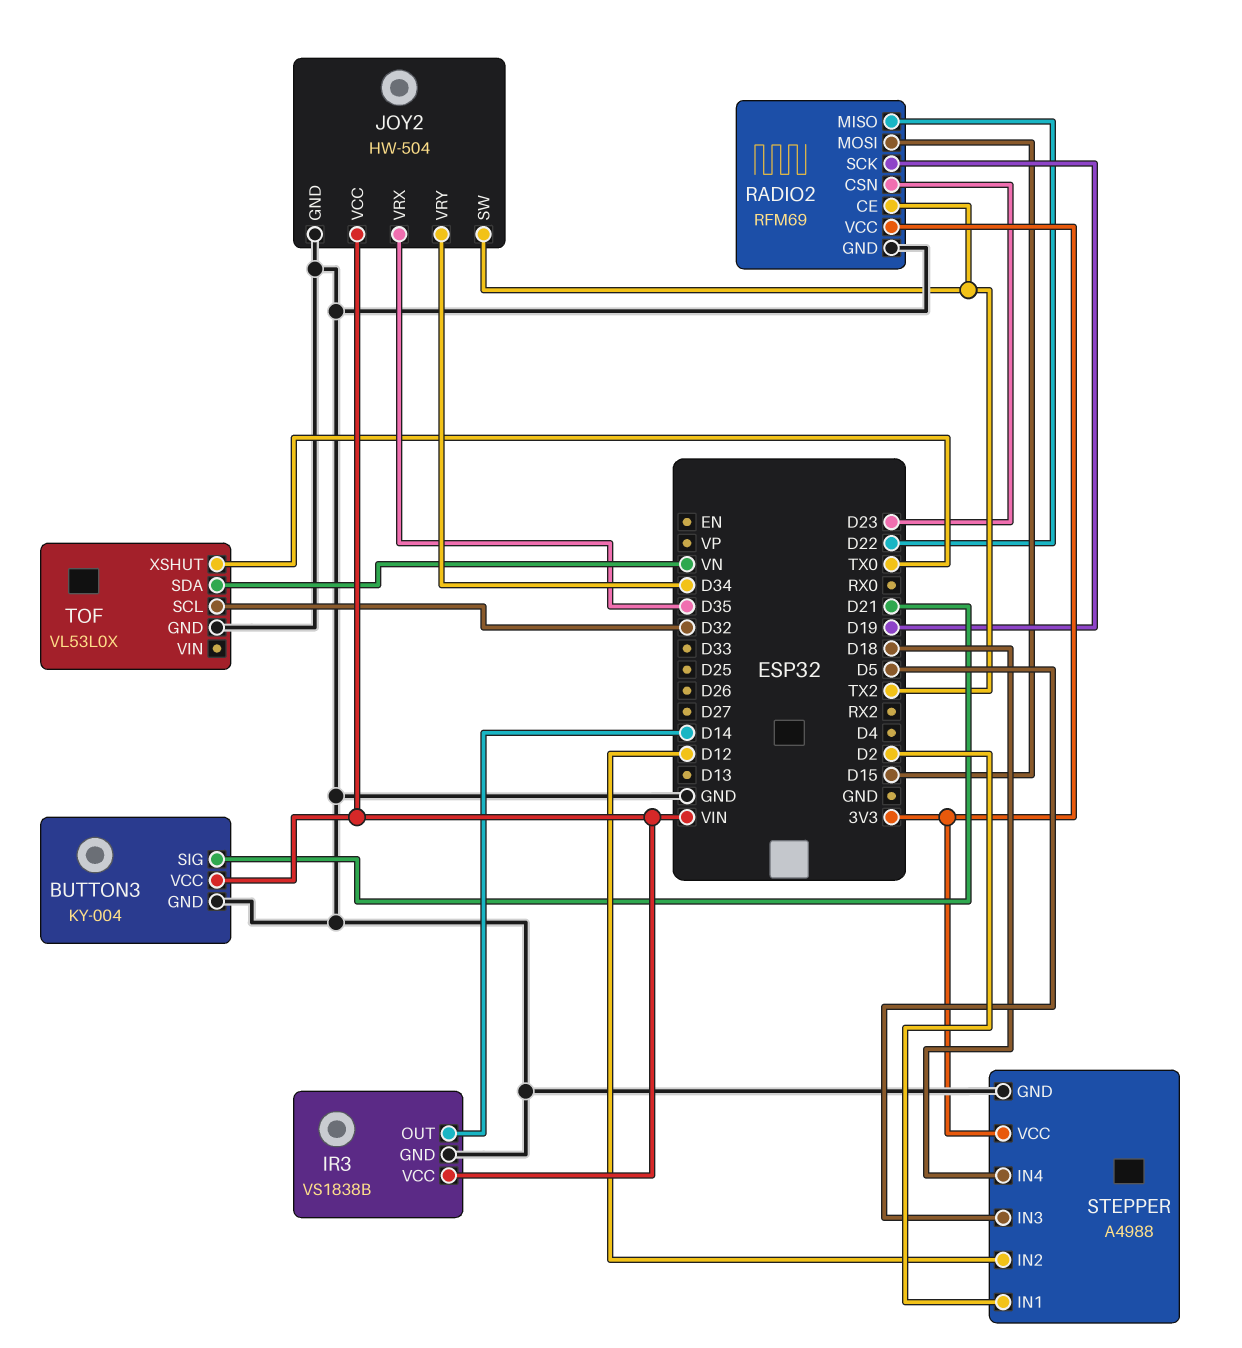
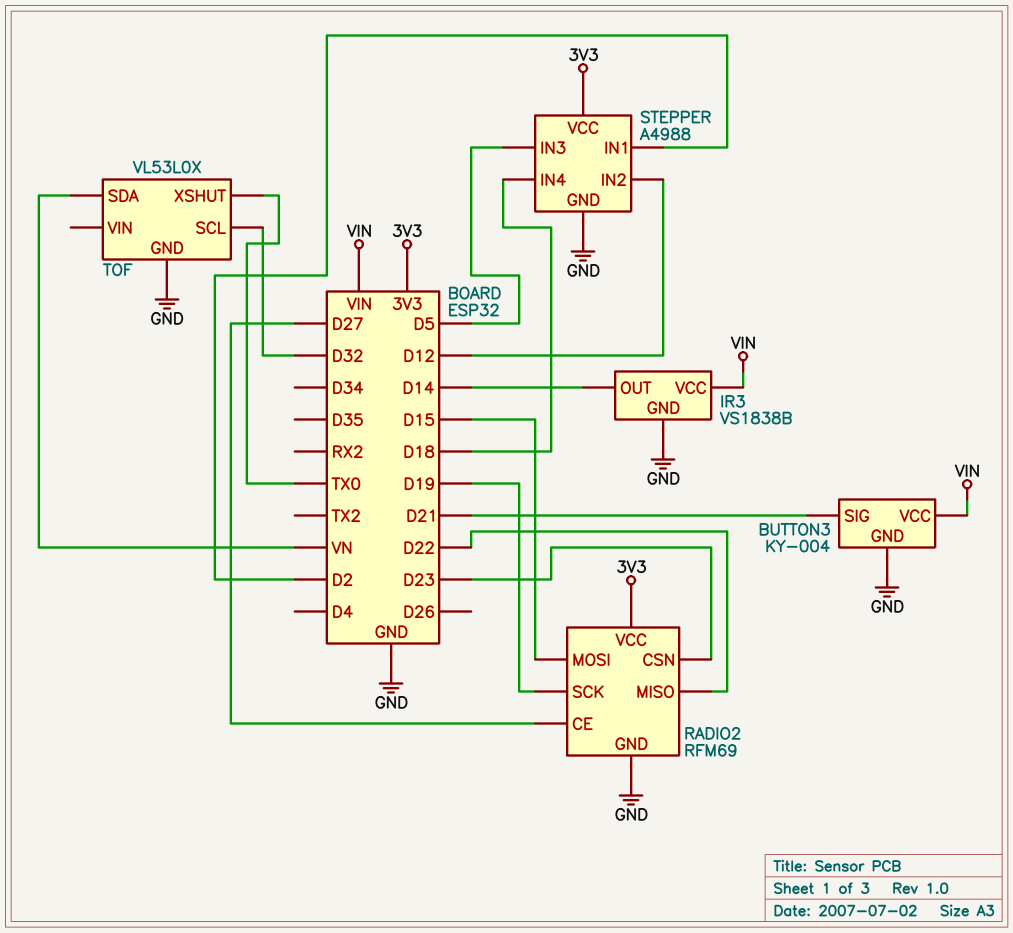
JOY2: HW-504 -> none
JOY2 pin GND: GND -> none
JOY2 pin SW: TX2 -> none
JOY2 pin VCC: VIN -> none
JOY2 pin VRX: D35 -> none
JOY2 pin VRY: D34 -> none
RADIO2 pin CE: TX2 -> D27

